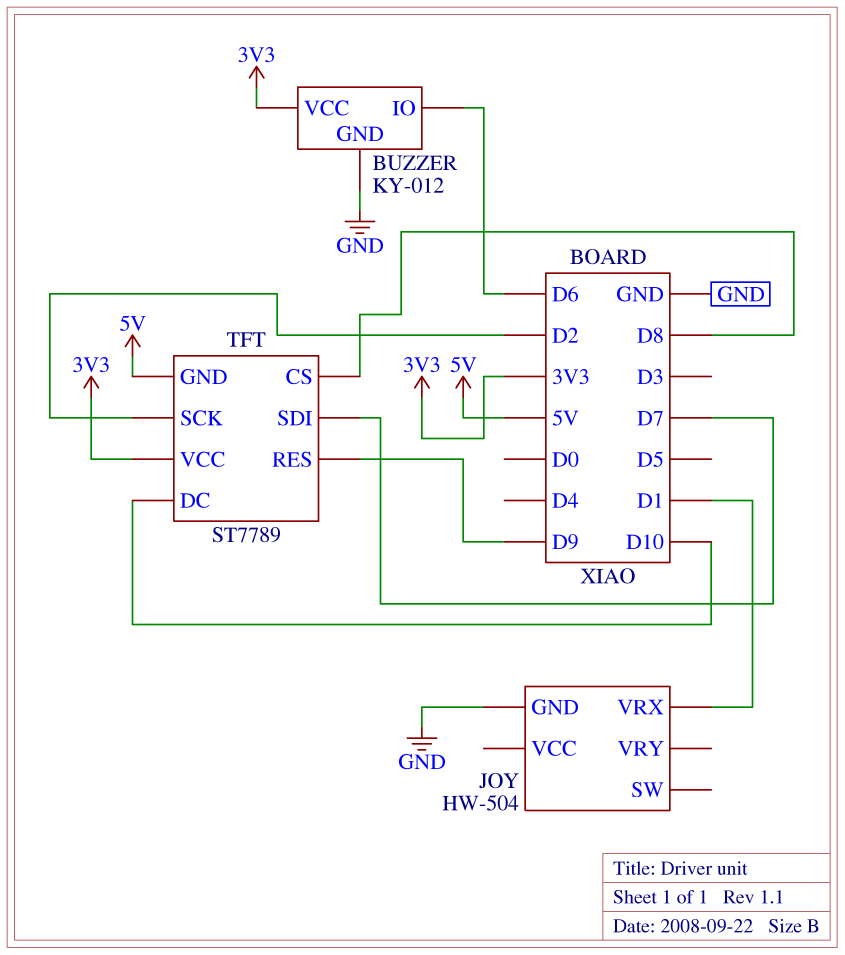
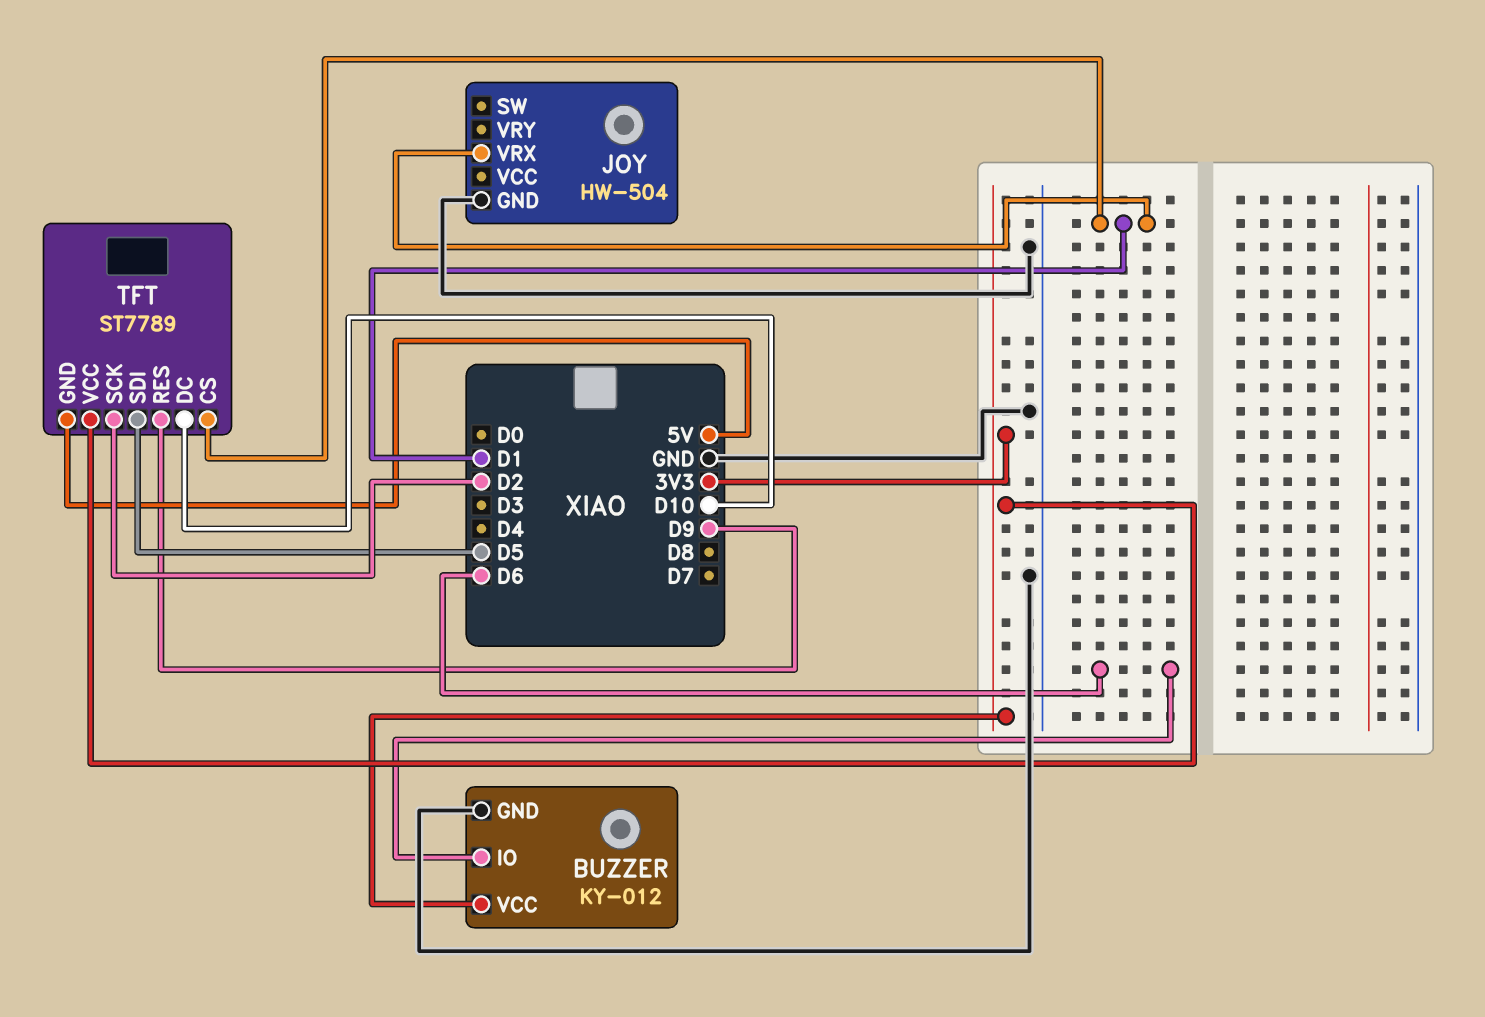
TFT pin CS: D8 -> D1
TFT pin SDI: D7 -> D5

